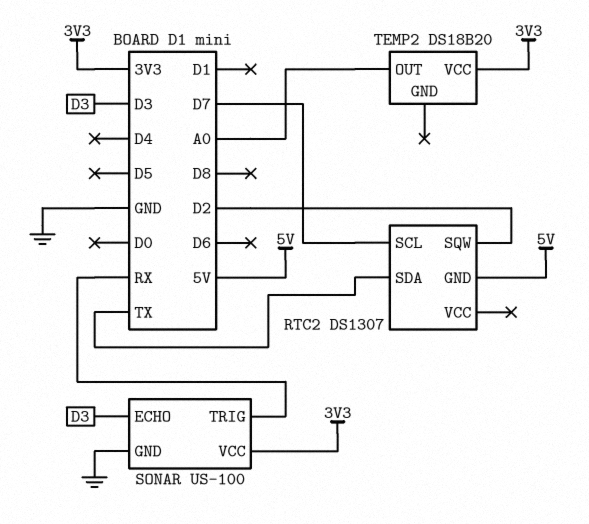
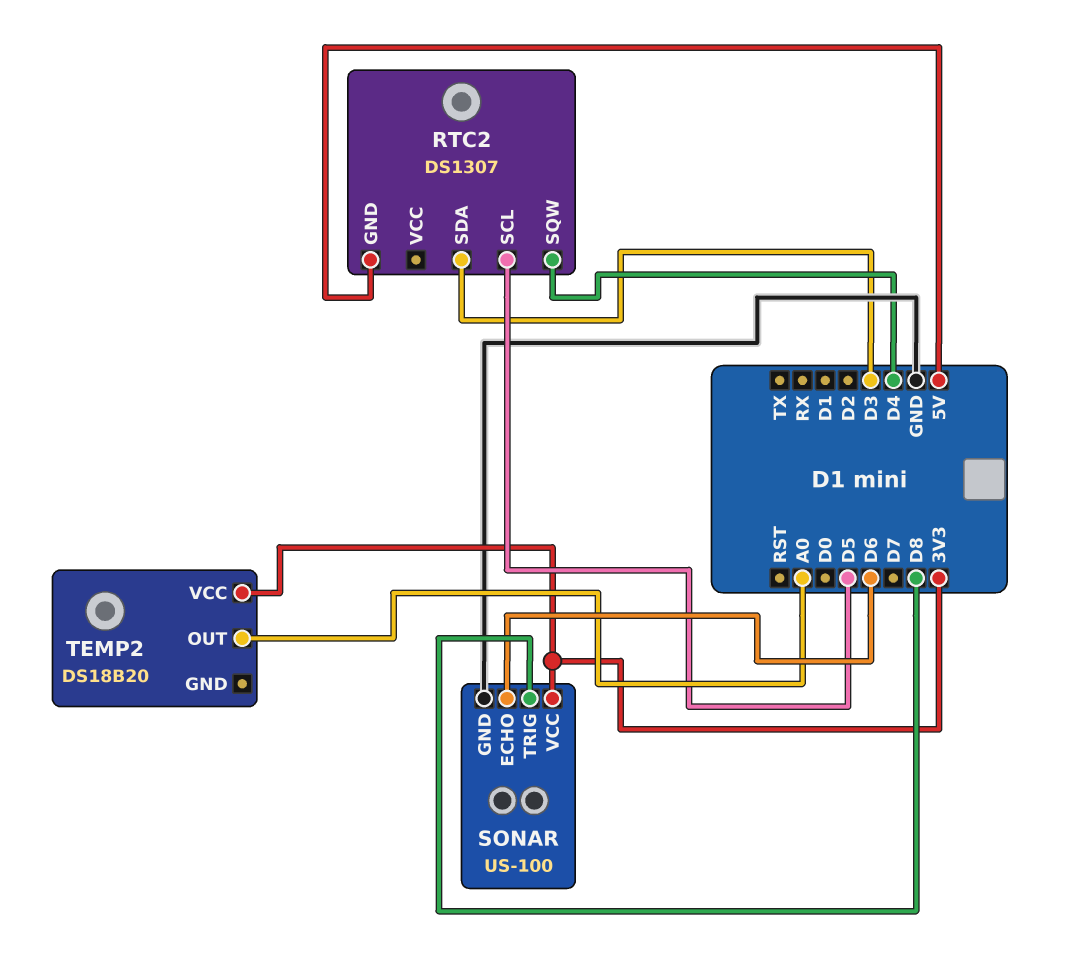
RTC2 pin SCL: D7 -> D5
RTC2 pin SDA: TX -> D3
RTC2 pin SQW: D2 -> D4
SONAR pin ECHO: D3 -> D6
SONAR pin TRIG: RX -> D8

